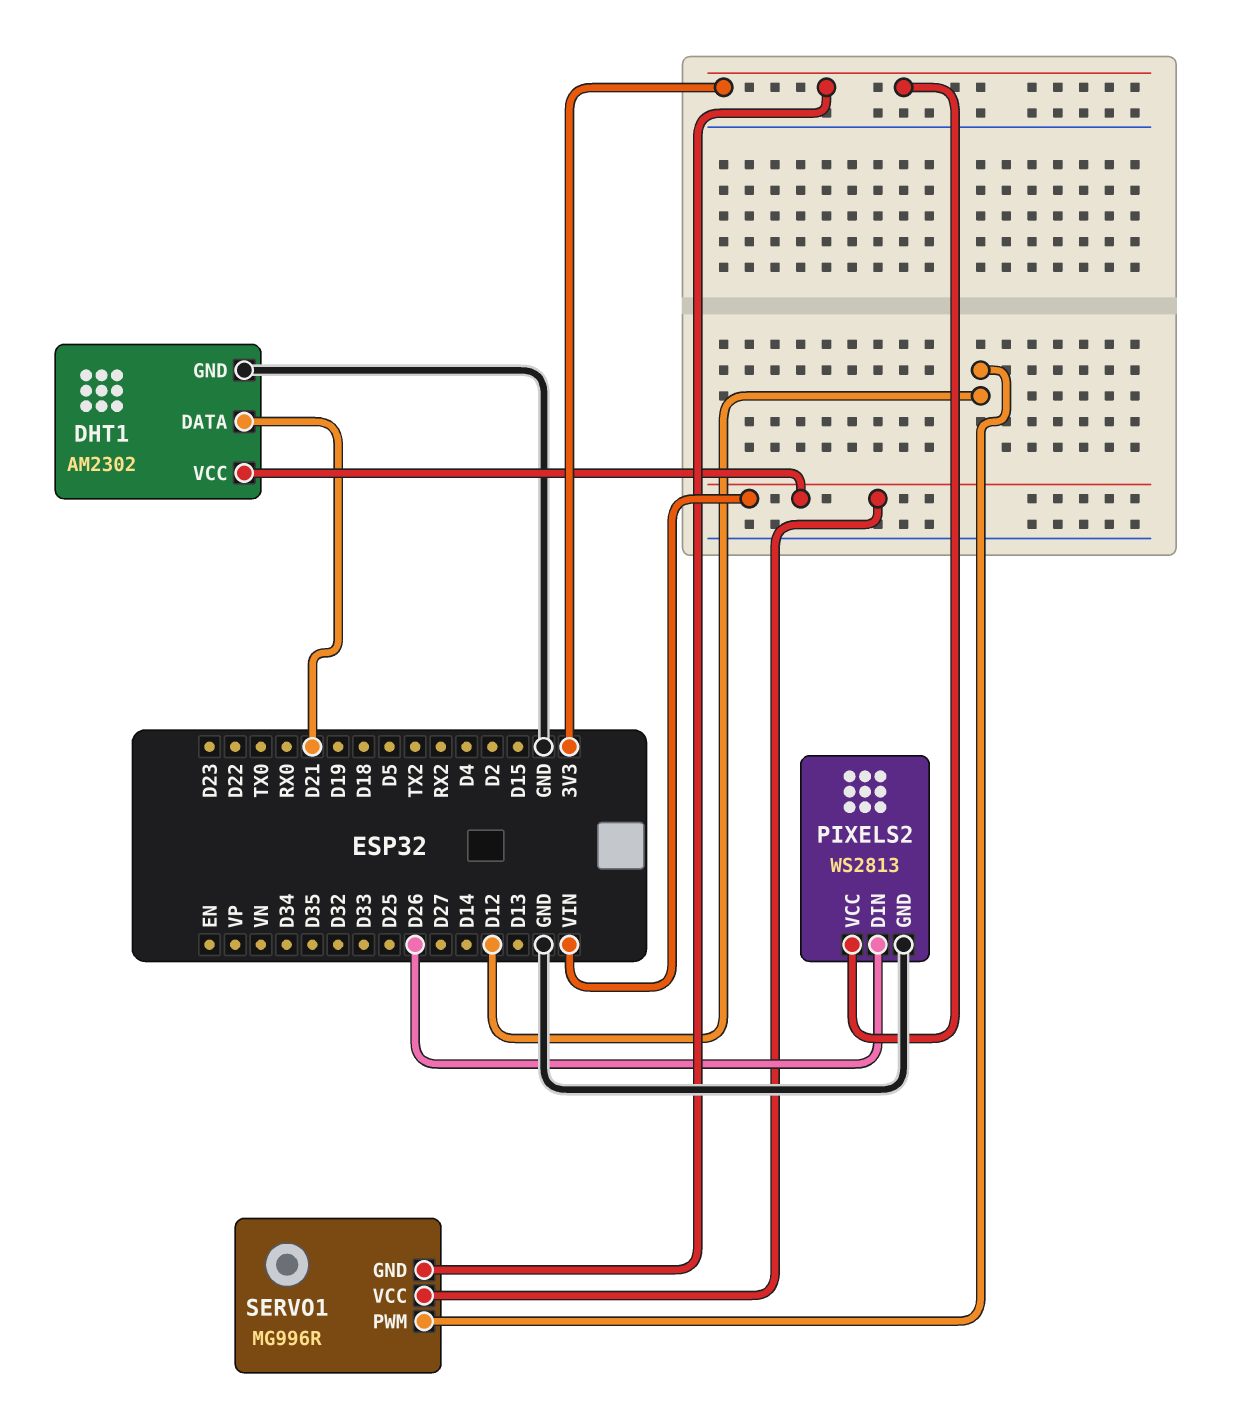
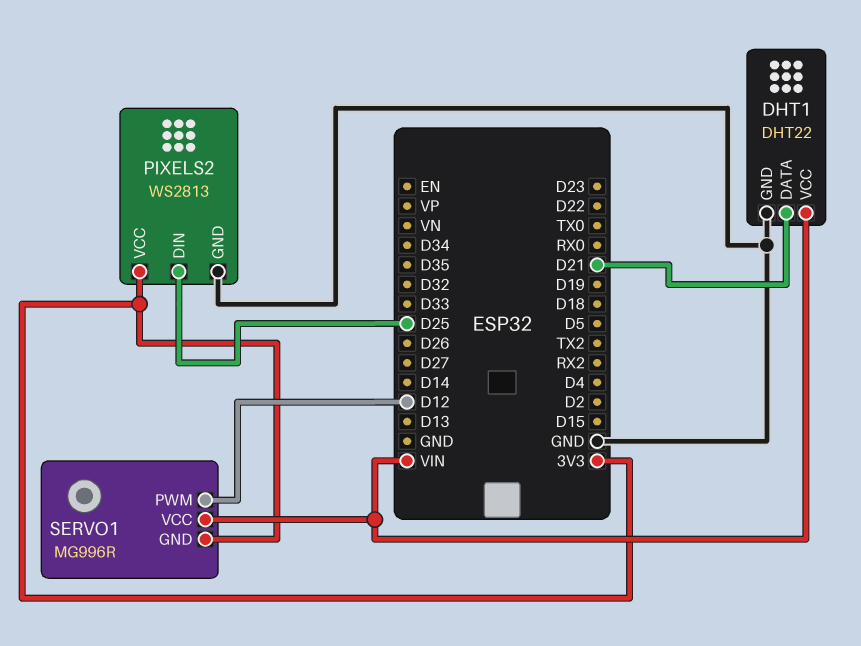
DHT1: AM2302 -> DHT22
PIXELS2 pin DIN: D26 -> D25

